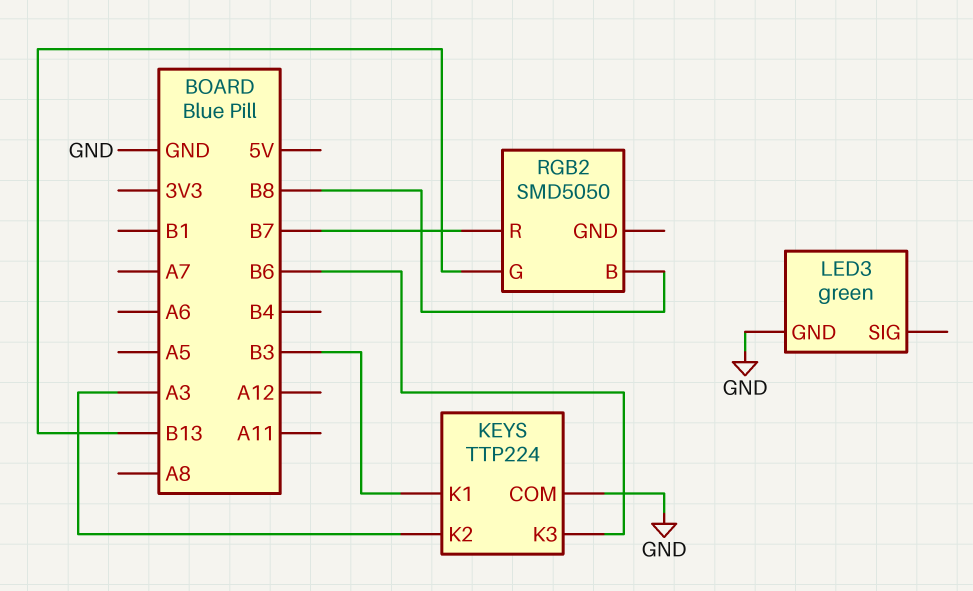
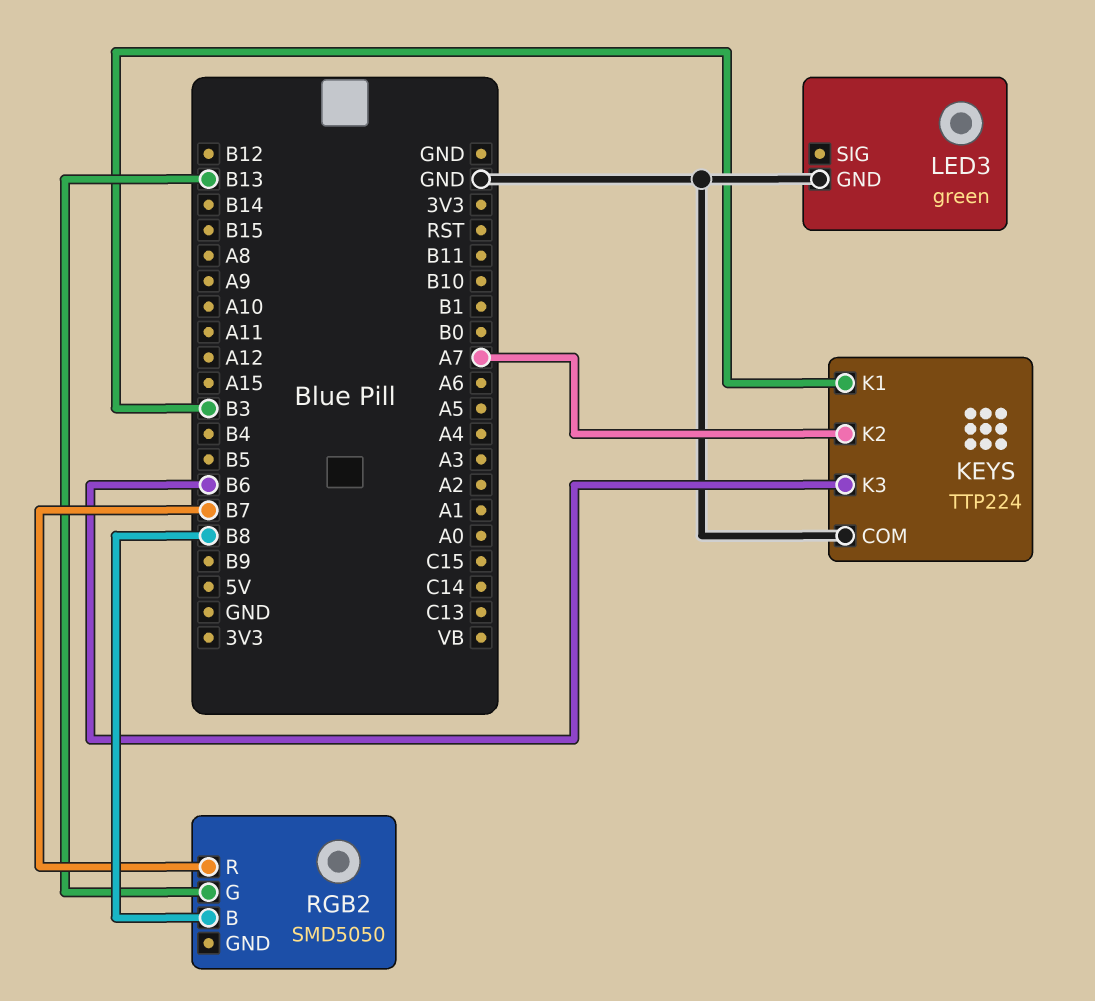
KEYS pin K2: A3 -> A7

